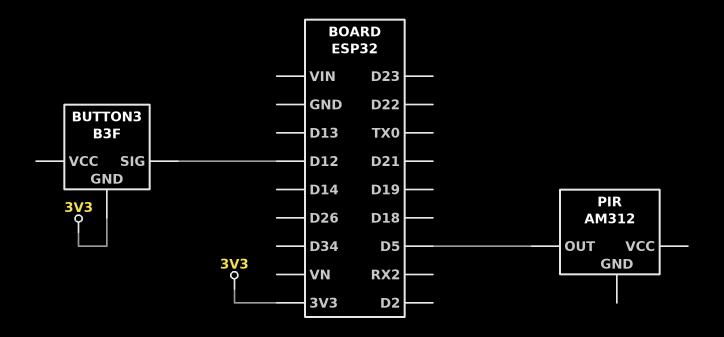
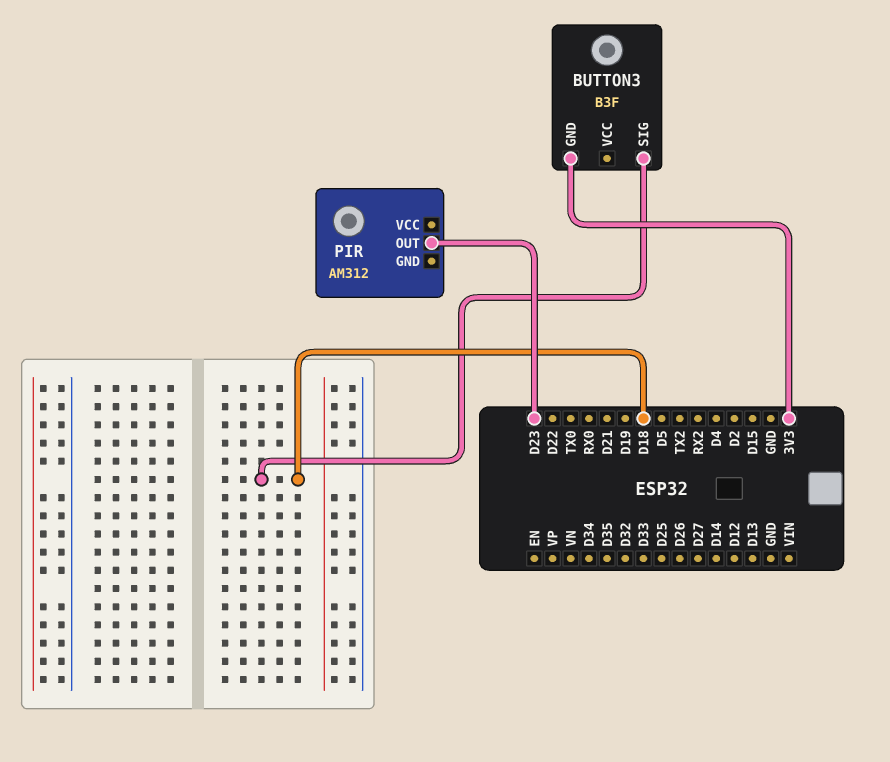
BUTTON3 pin SIG: D12 -> D18
PIR pin OUT: D5 -> D23

